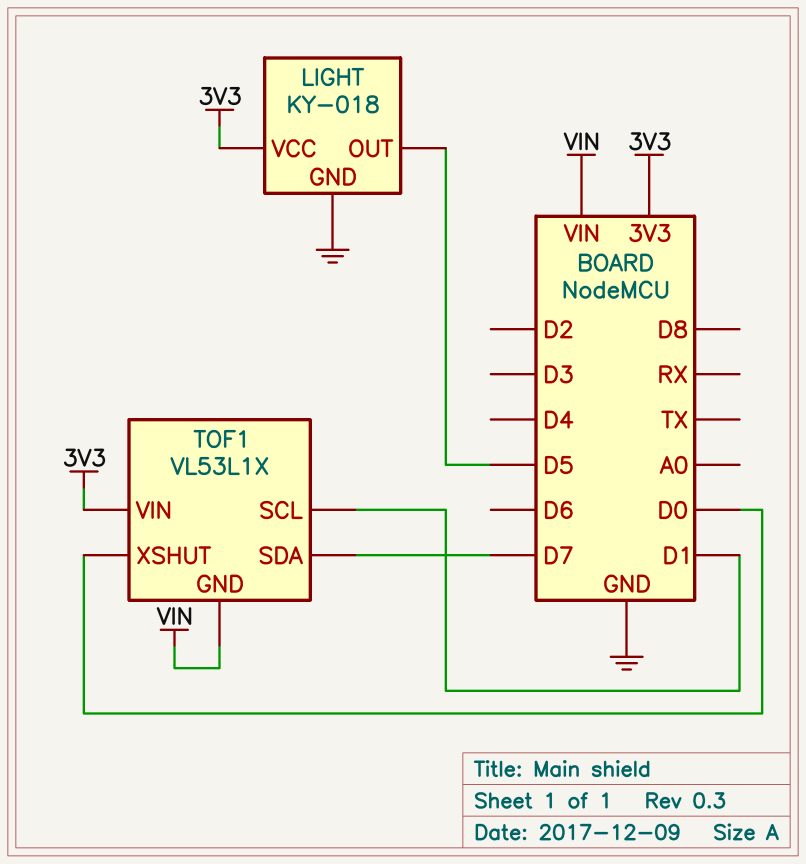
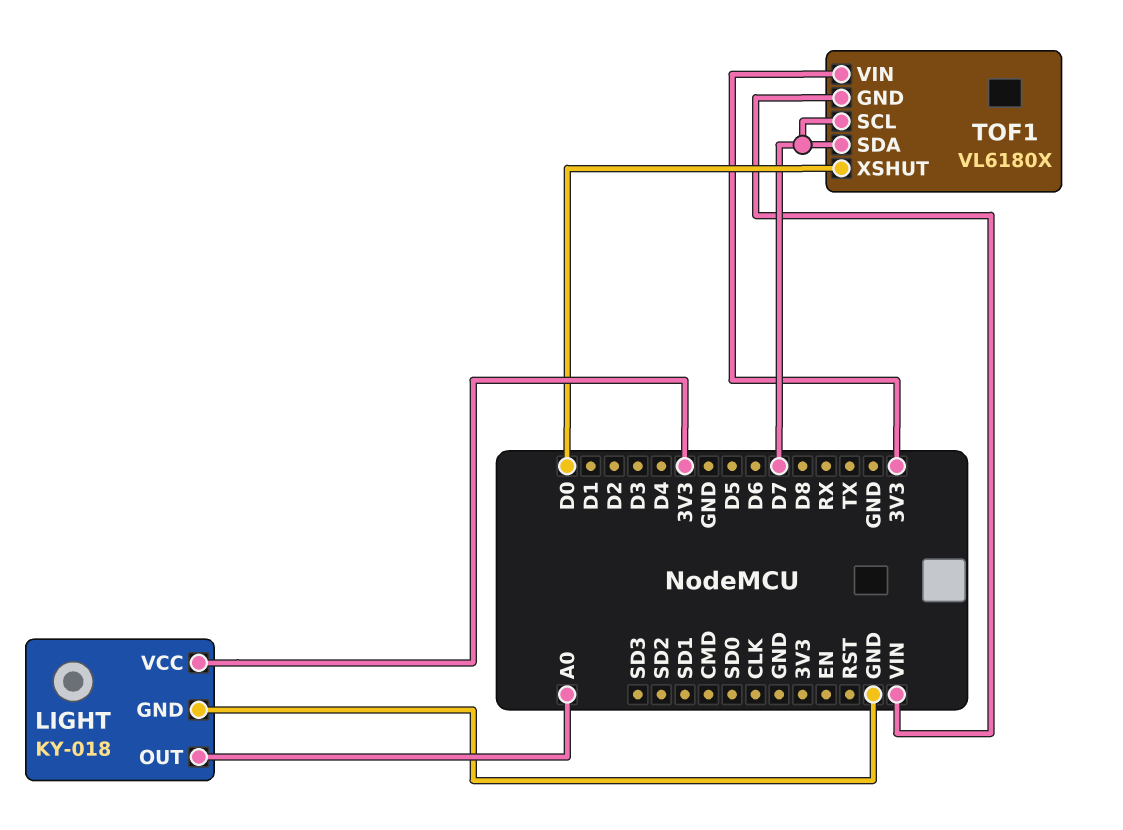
LIGHT pin OUT: D5 -> A0
TOF1: VL53L1X -> VL6180X
TOF1 pin SCL: D1 -> D7

